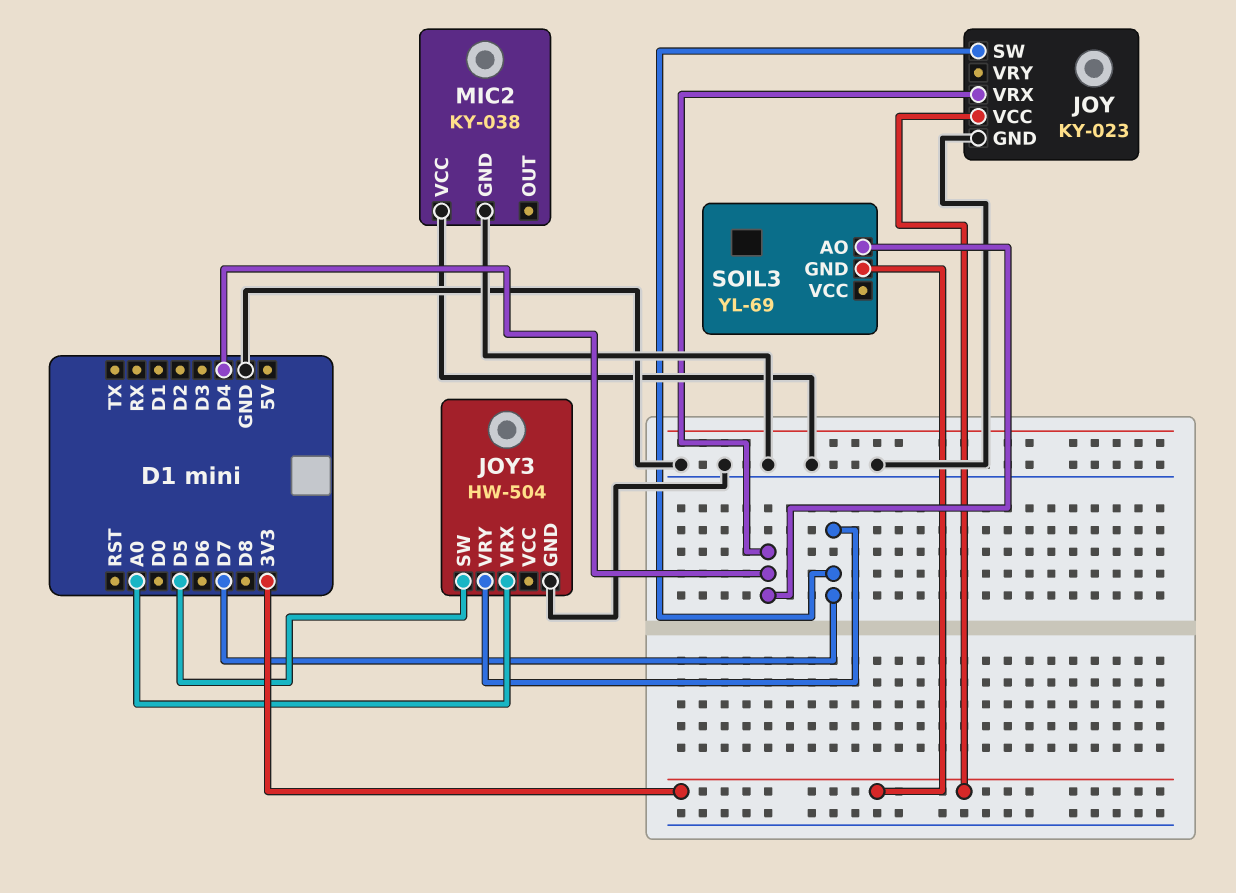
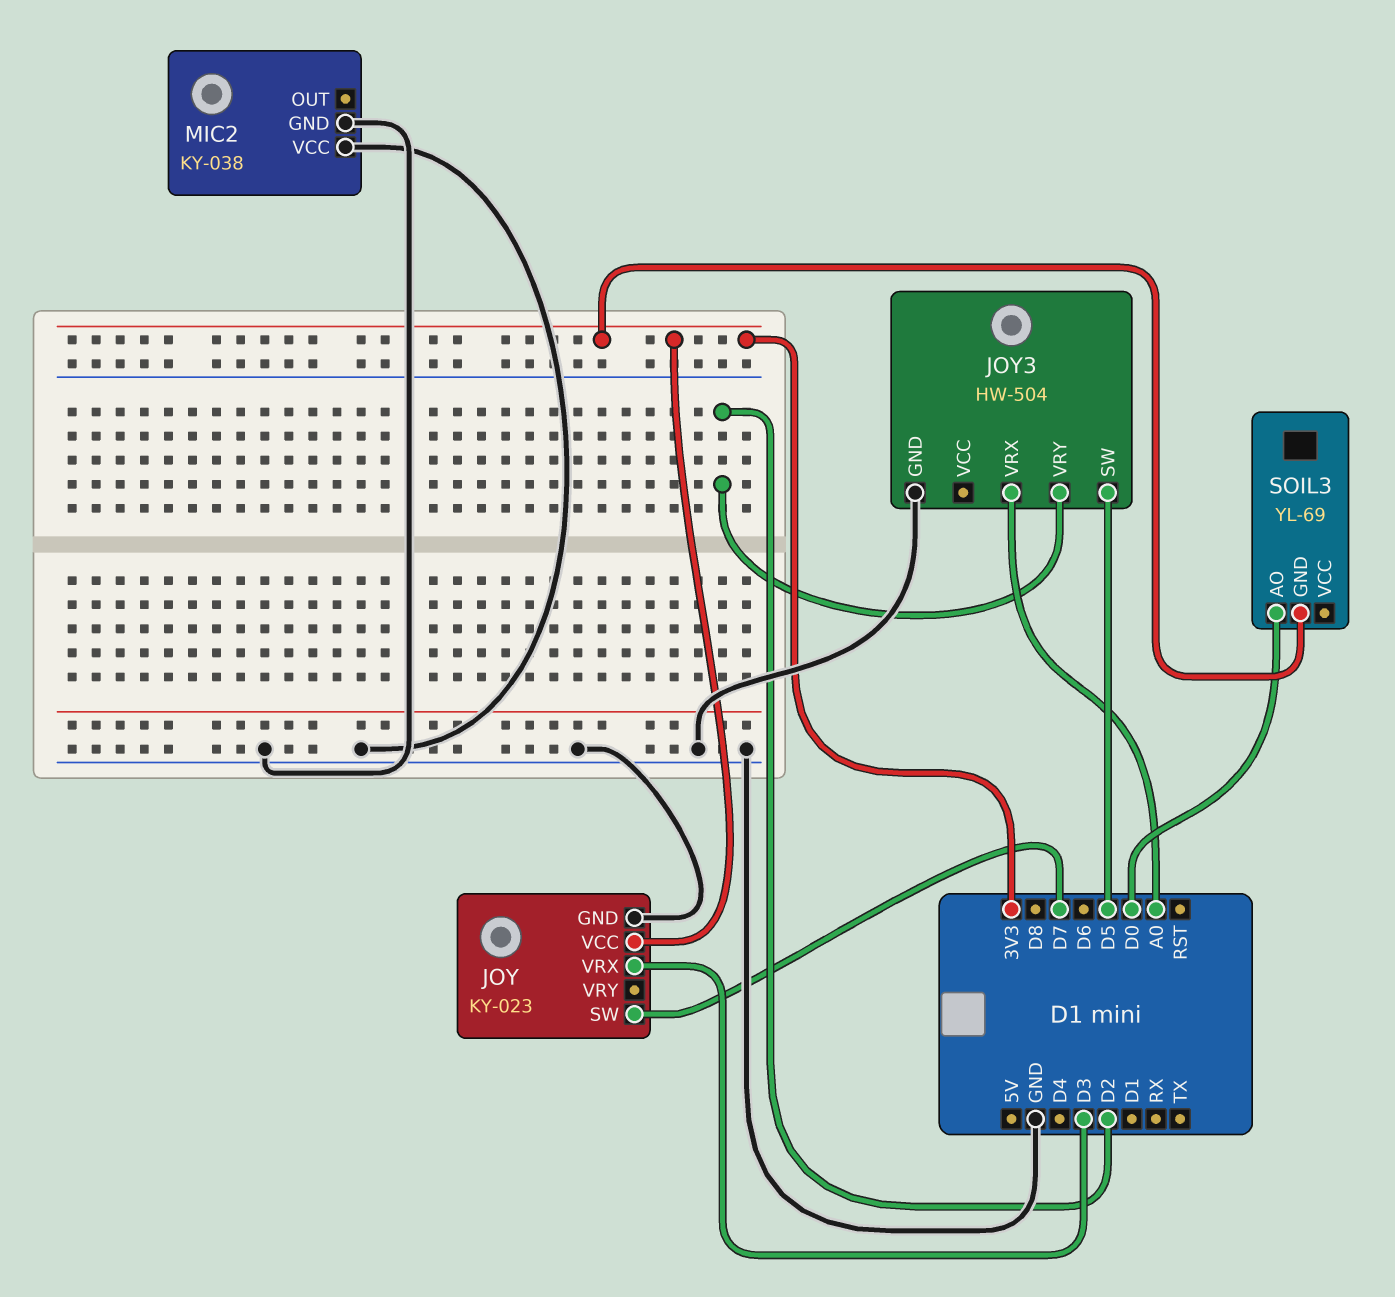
JOY pin VRX: D4 -> D3
JOY3 pin VRY: D7 -> D2
SOIL3 pin AO: D4 -> D0

